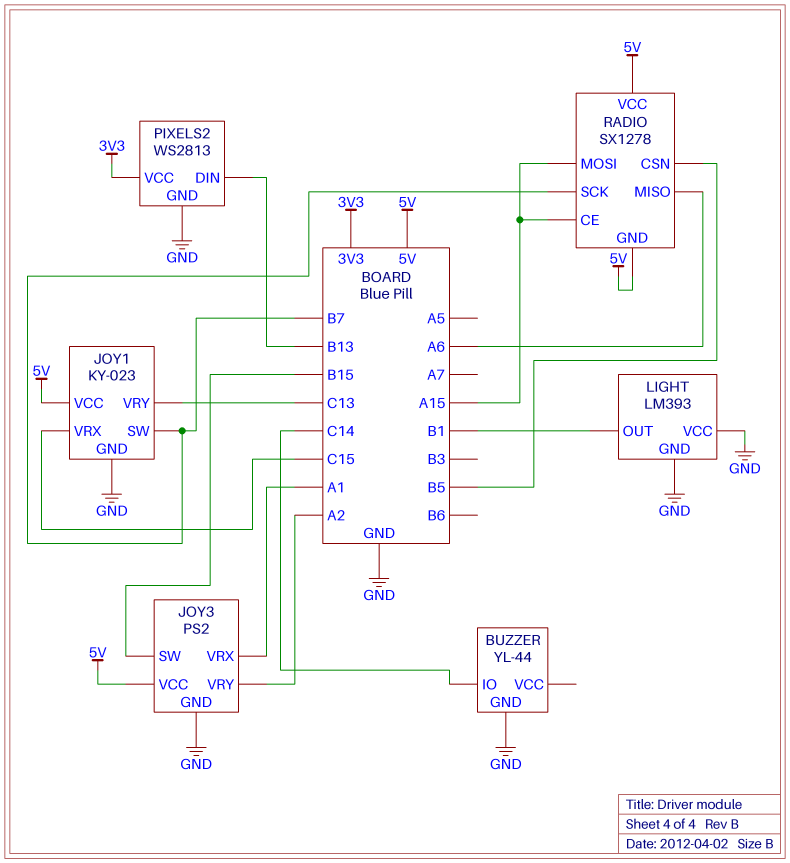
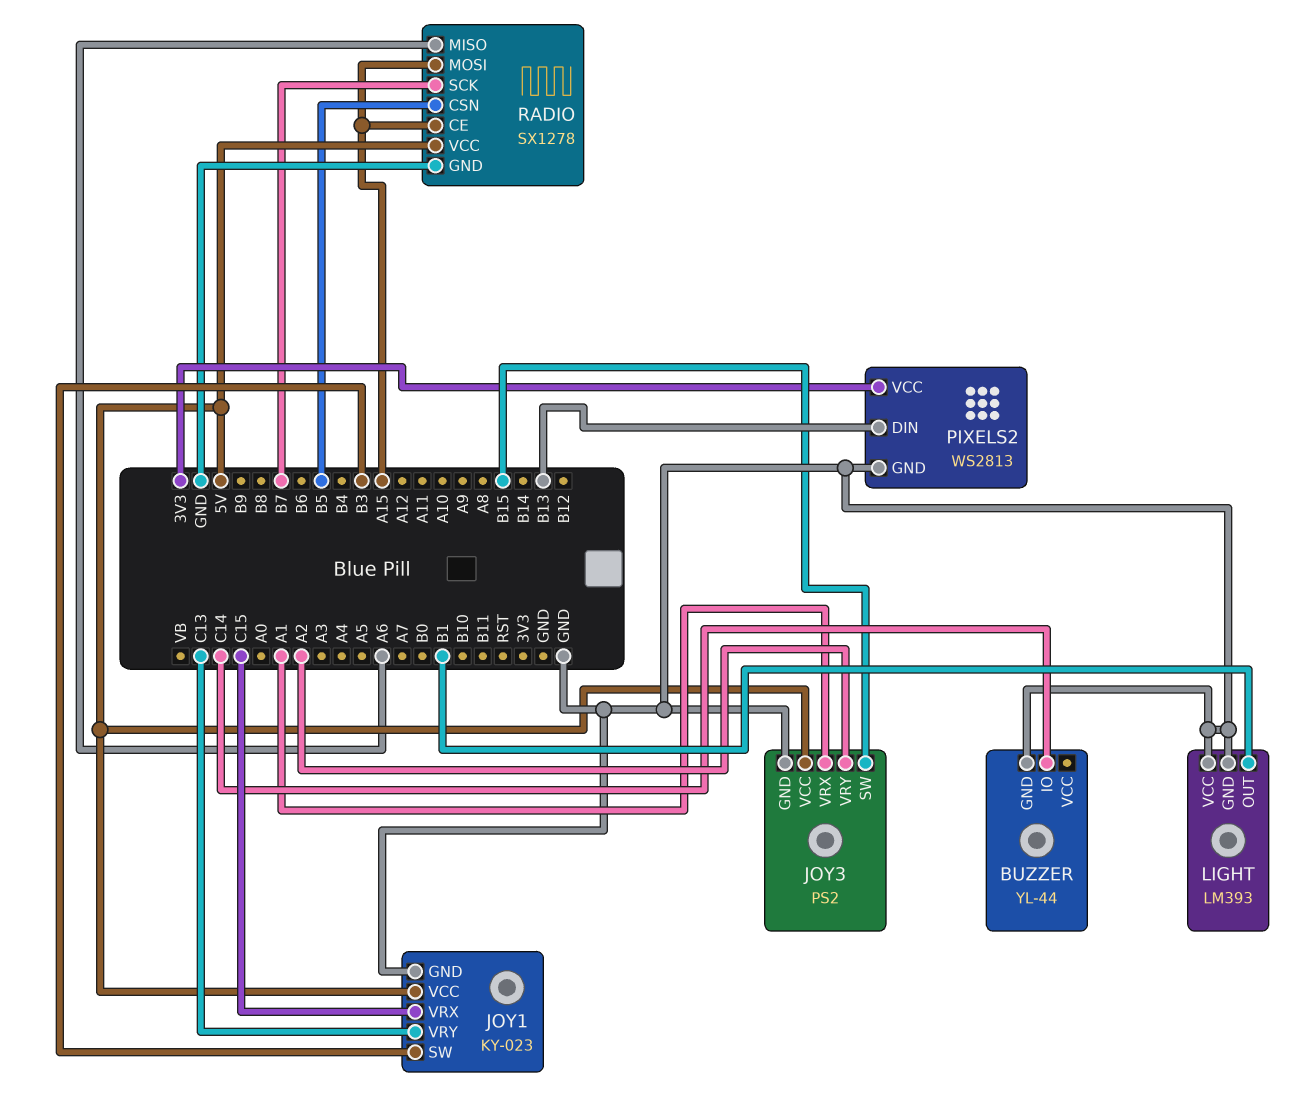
JOY1 pin SW: B7 -> B3
RADIO pin GND: 5V -> GND

